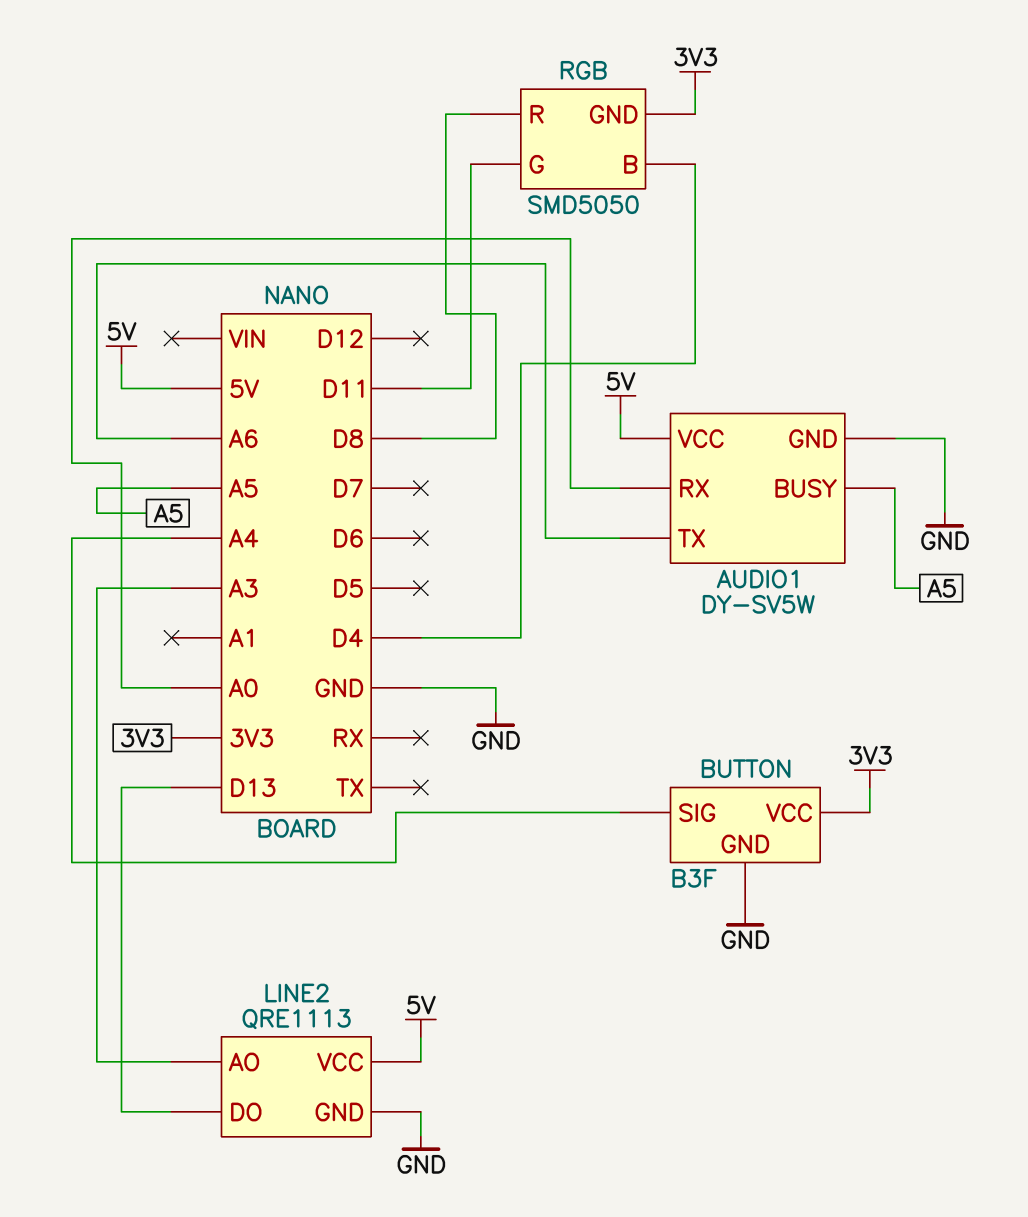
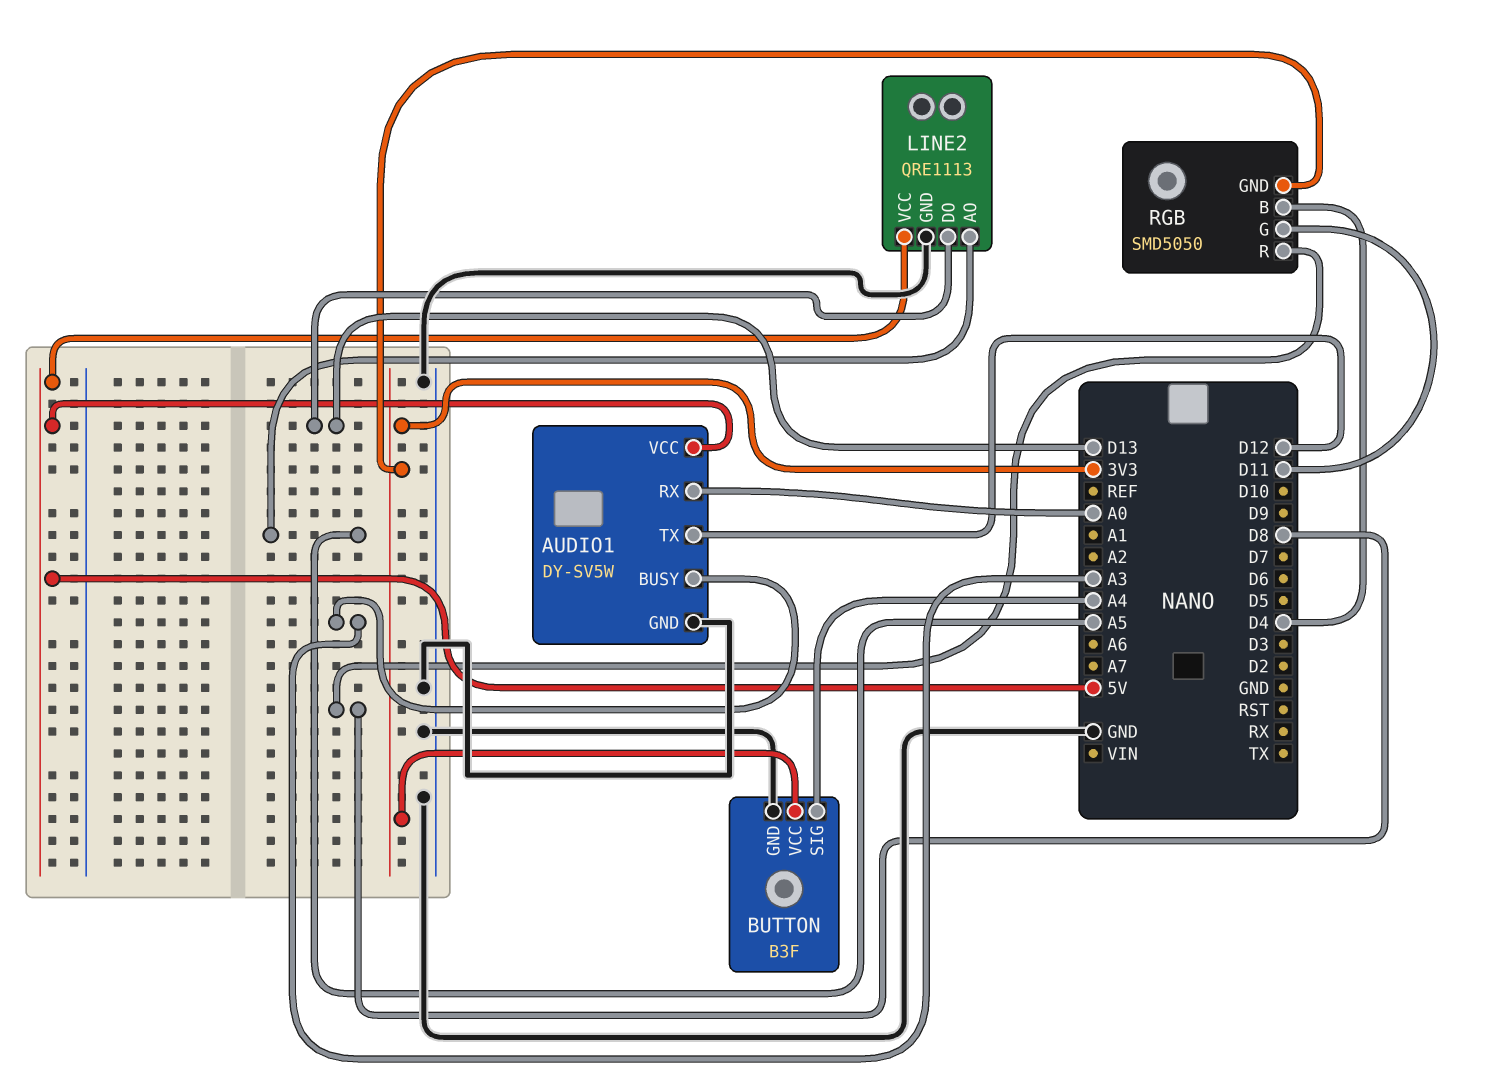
AUDIO1 pin BUSY: A5 -> A3
AUDIO1 pin TX: A6 -> D12
LINE2 pin AO: A3 -> A5

